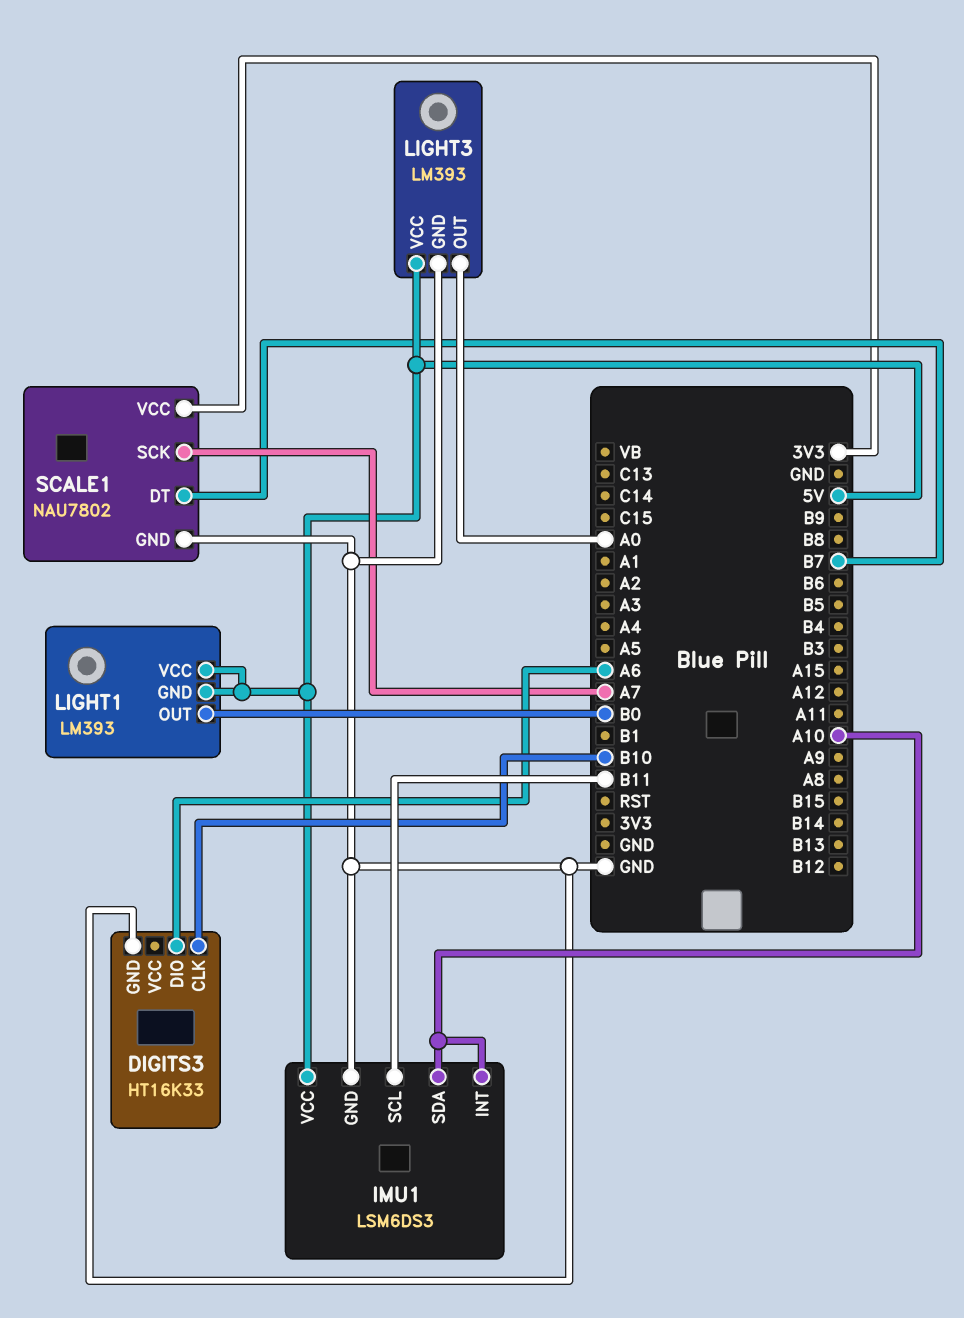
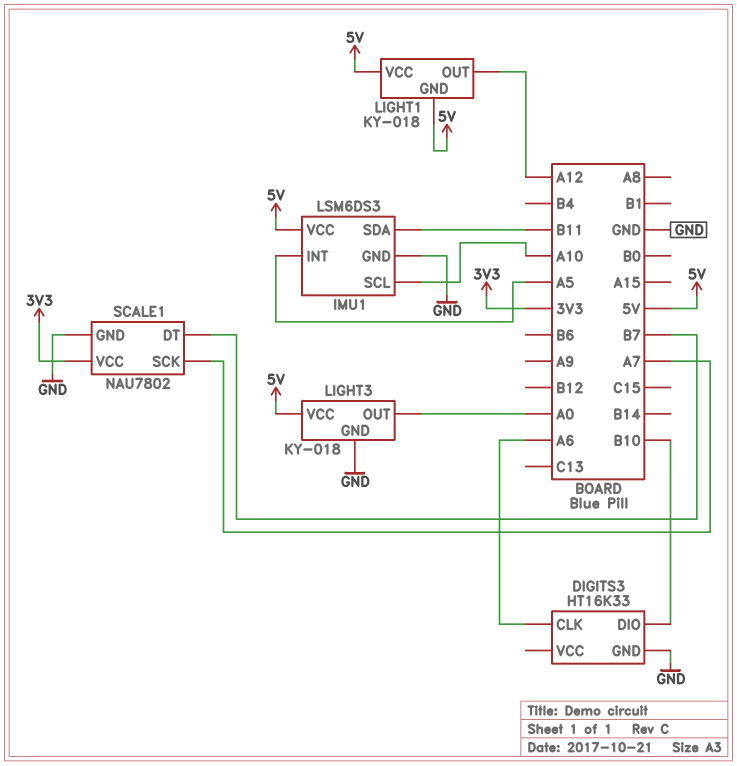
DIGITS3 pin CLK: B10 -> A6
DIGITS3 pin DIO: A6 -> B10
IMU1 pin INT: A10 -> A5
IMU1 pin SCL: B11 -> A10
IMU1 pin SDA: A10 -> B11
LIGHT1: LM393 -> KY-018
LIGHT1 pin OUT: B0 -> A12
LIGHT3: LM393 -> KY-018

